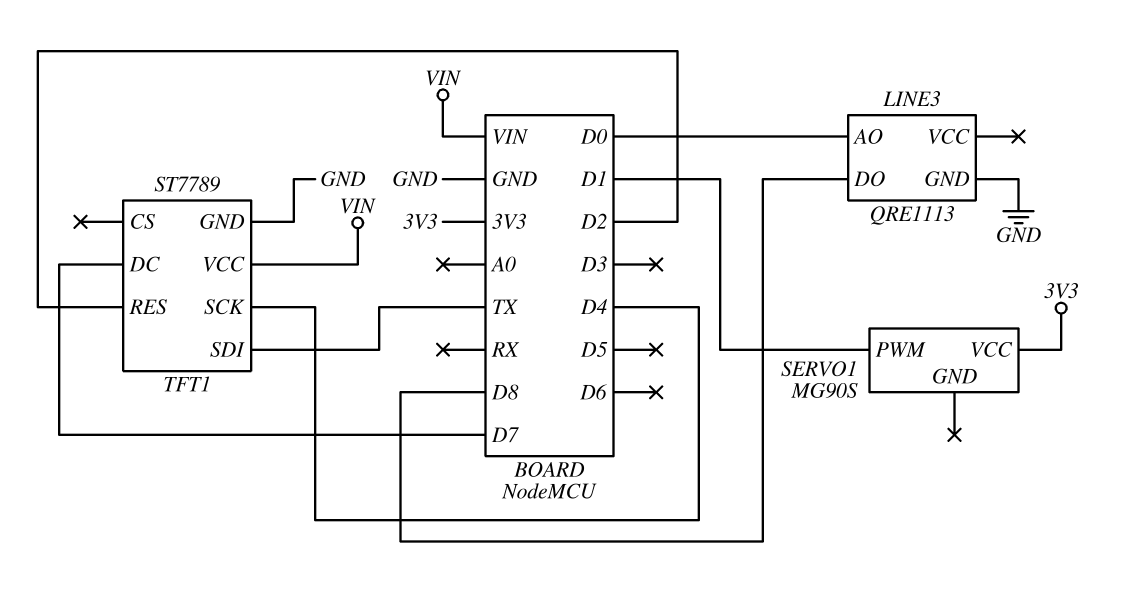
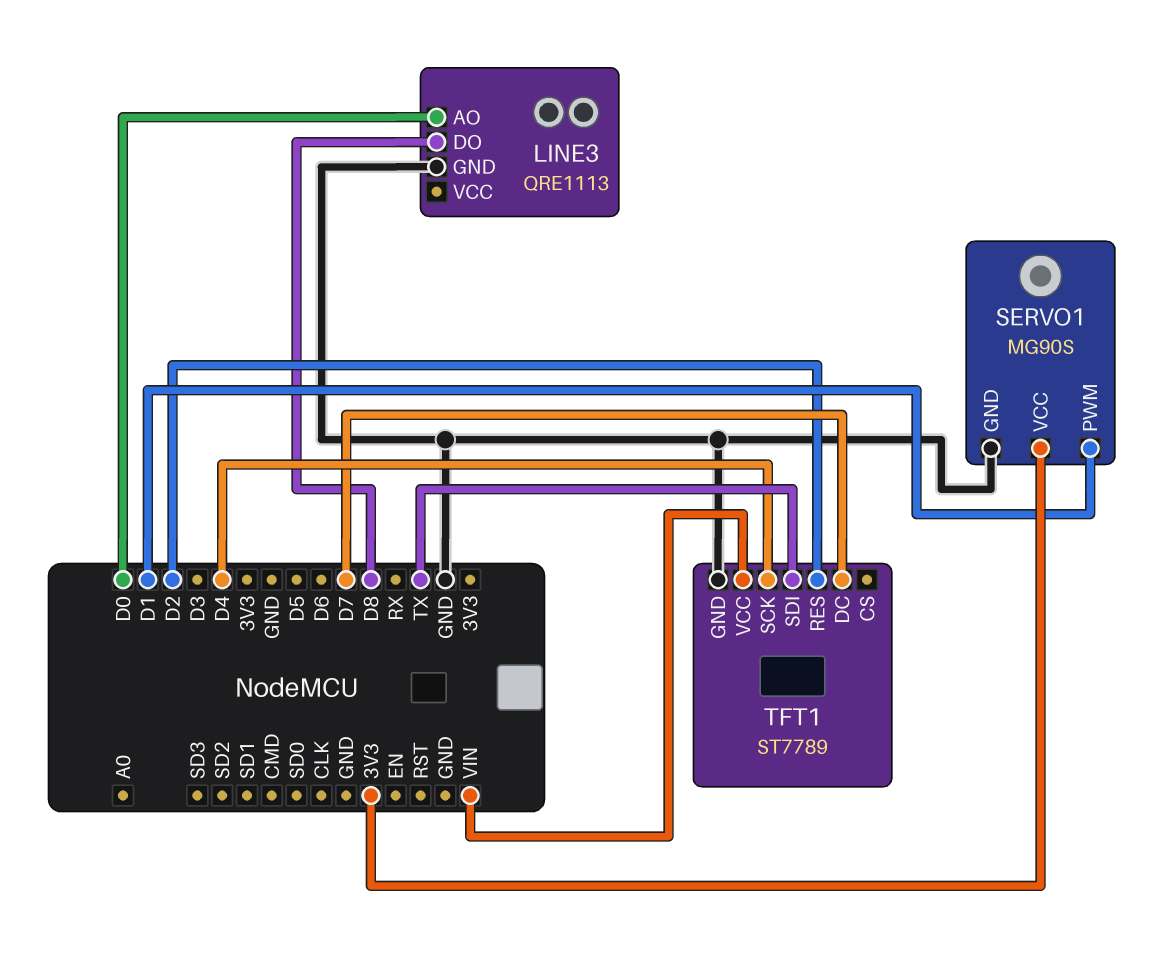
SERVO1 pin GND: none -> GND

